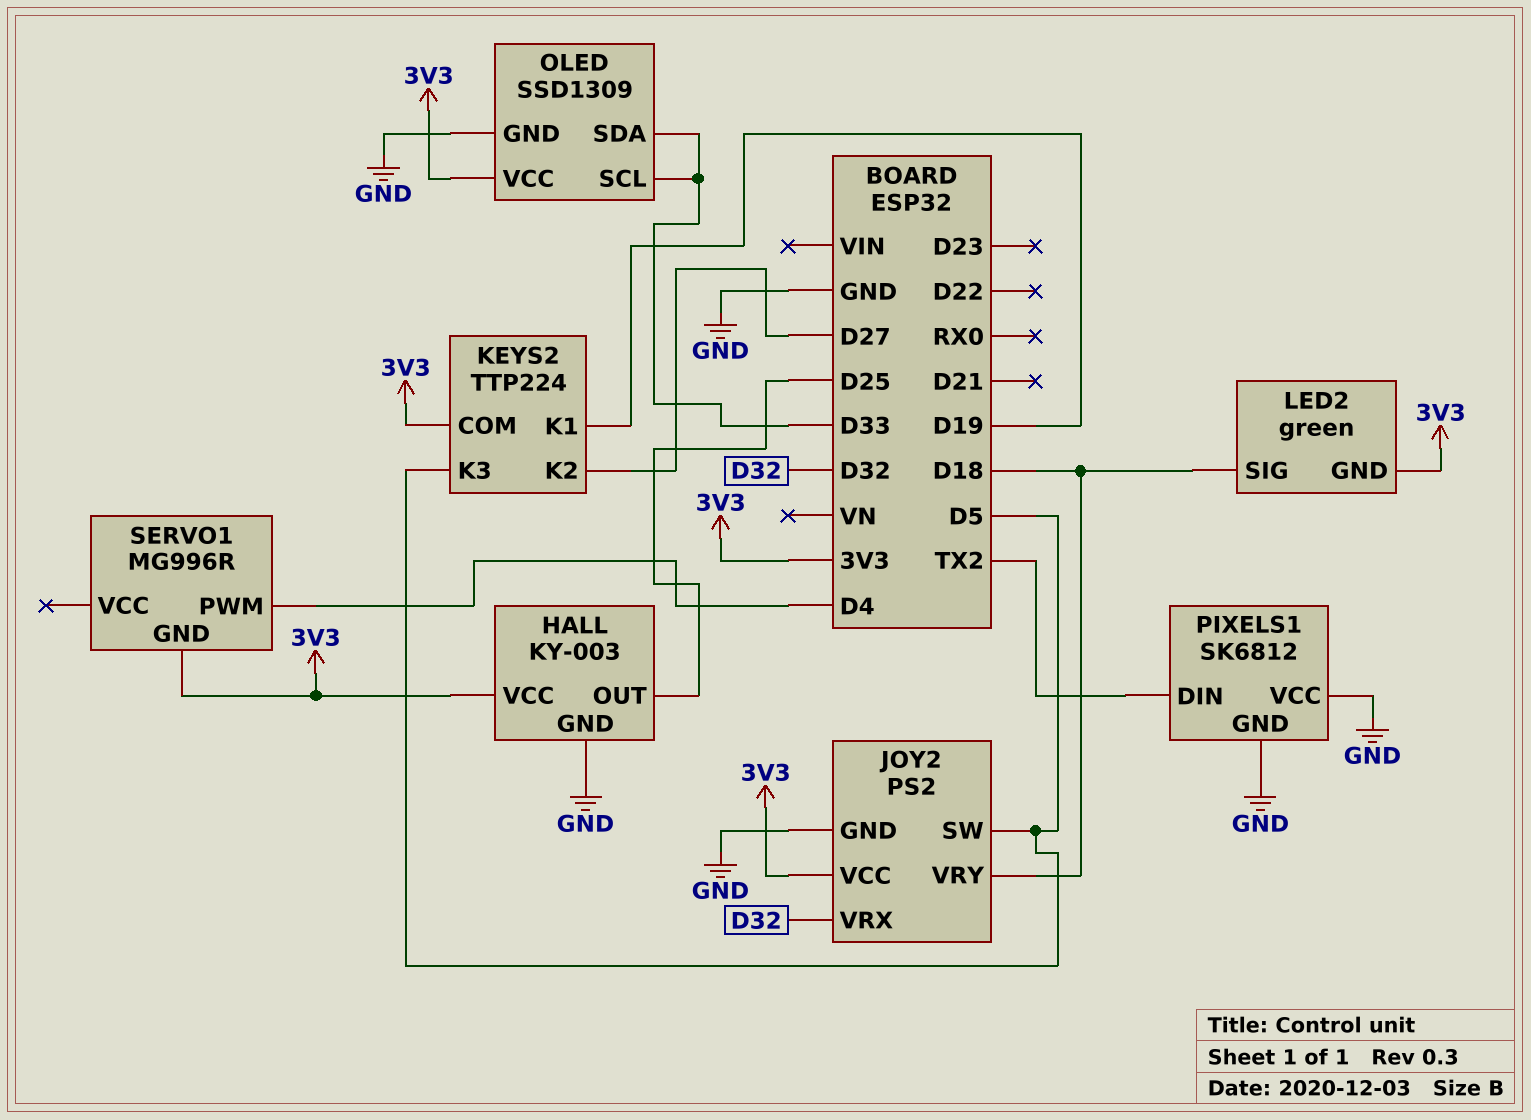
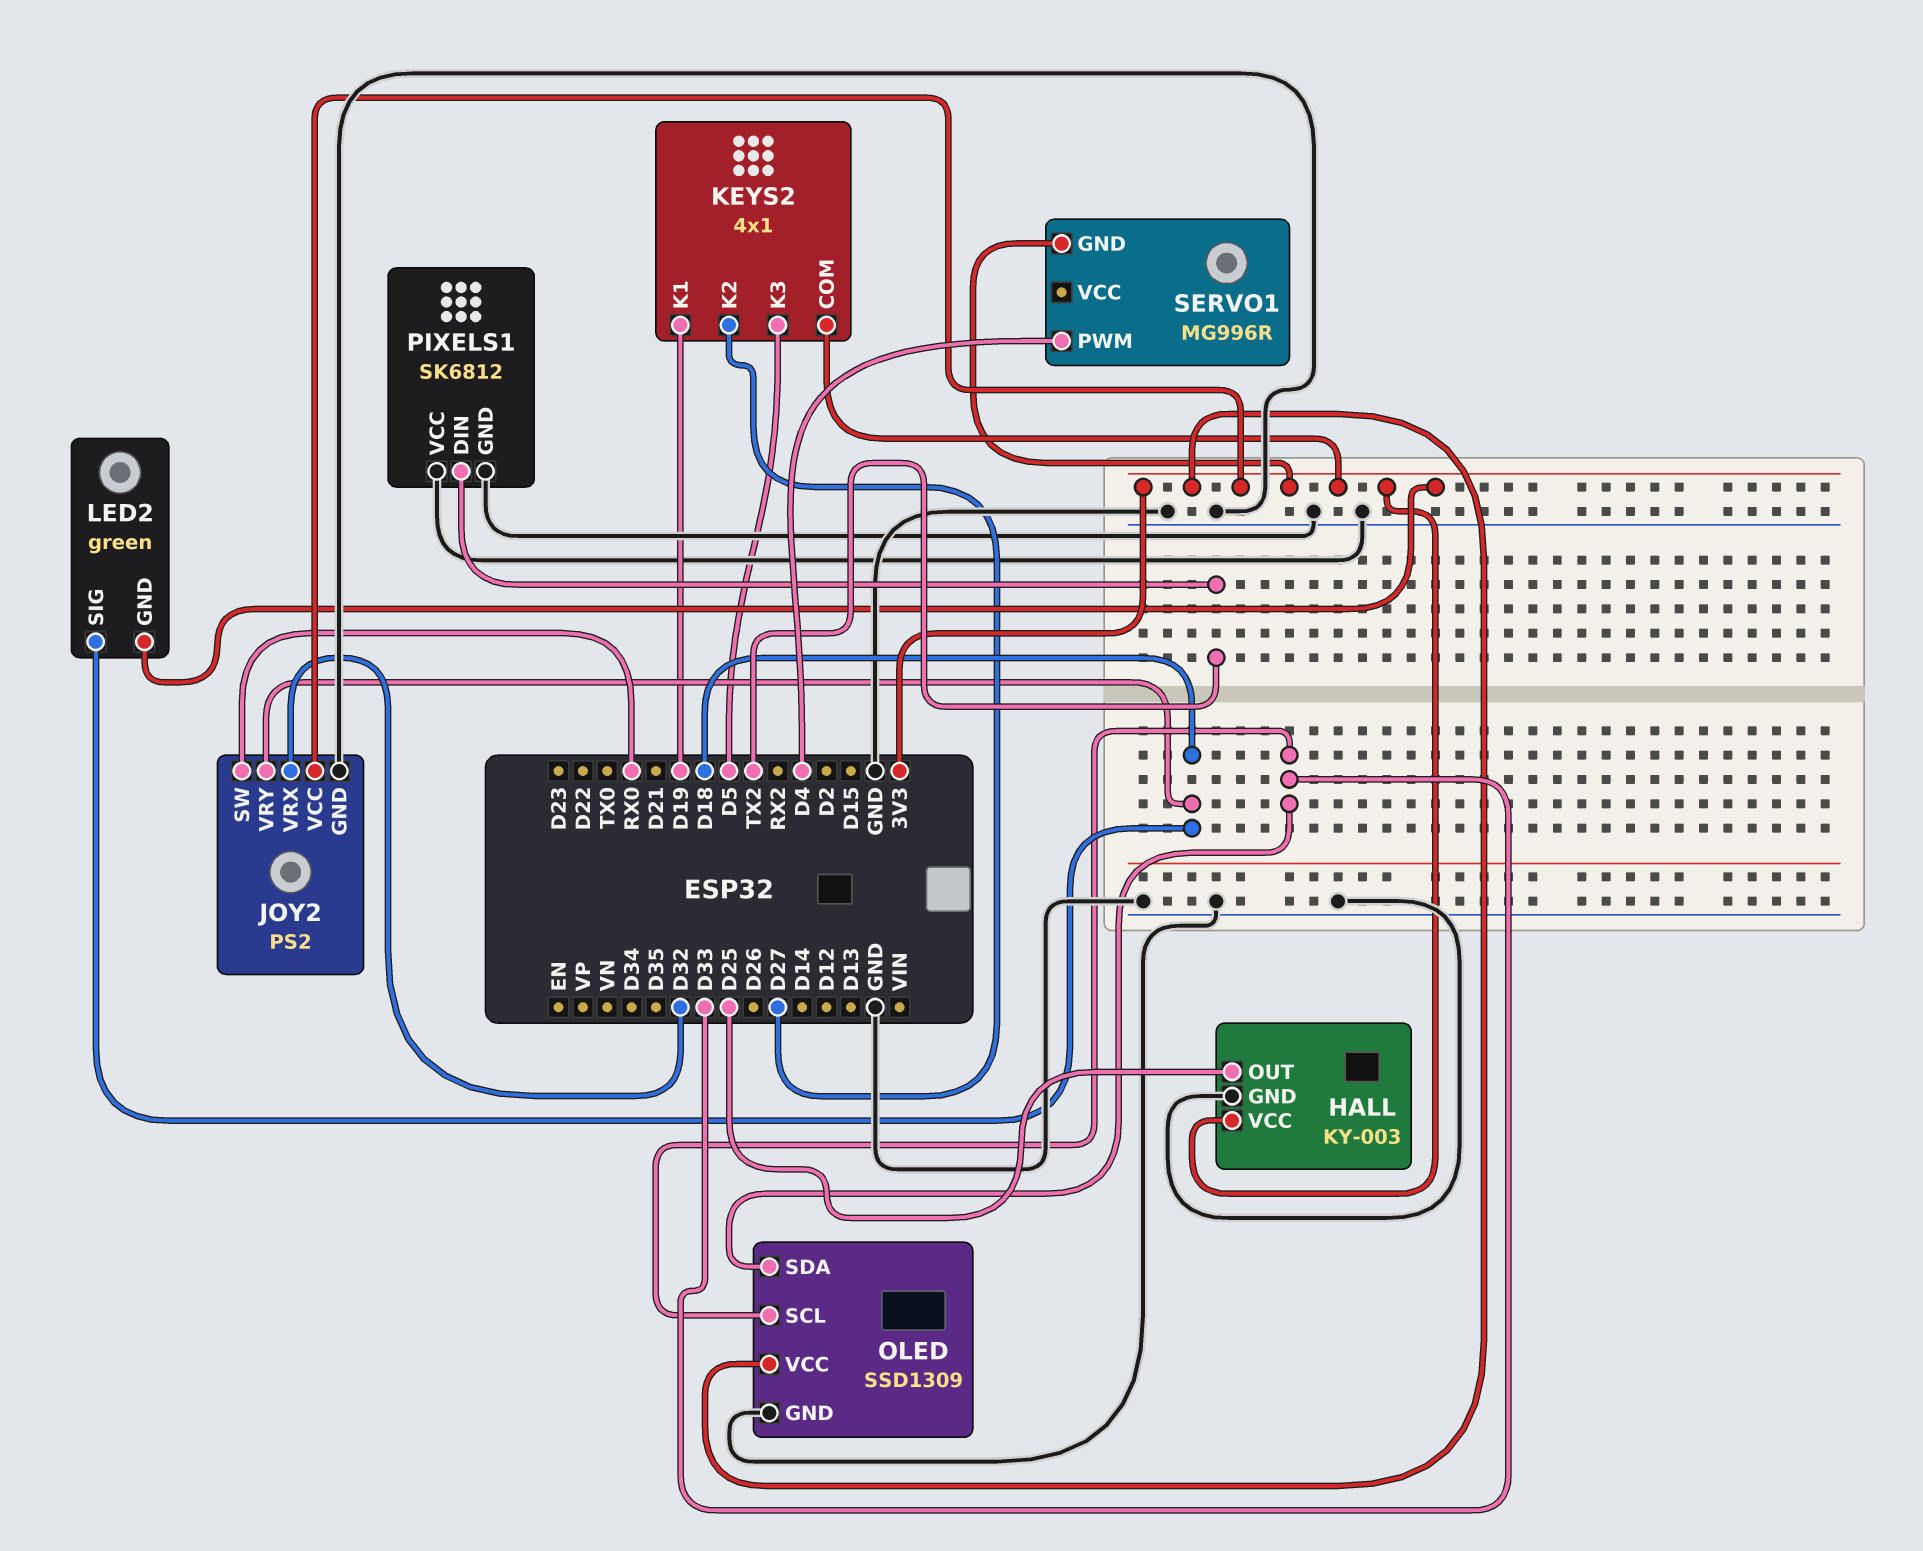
JOY2 pin SW: D5 -> RX0
KEYS2: TTP224 -> 4x1

